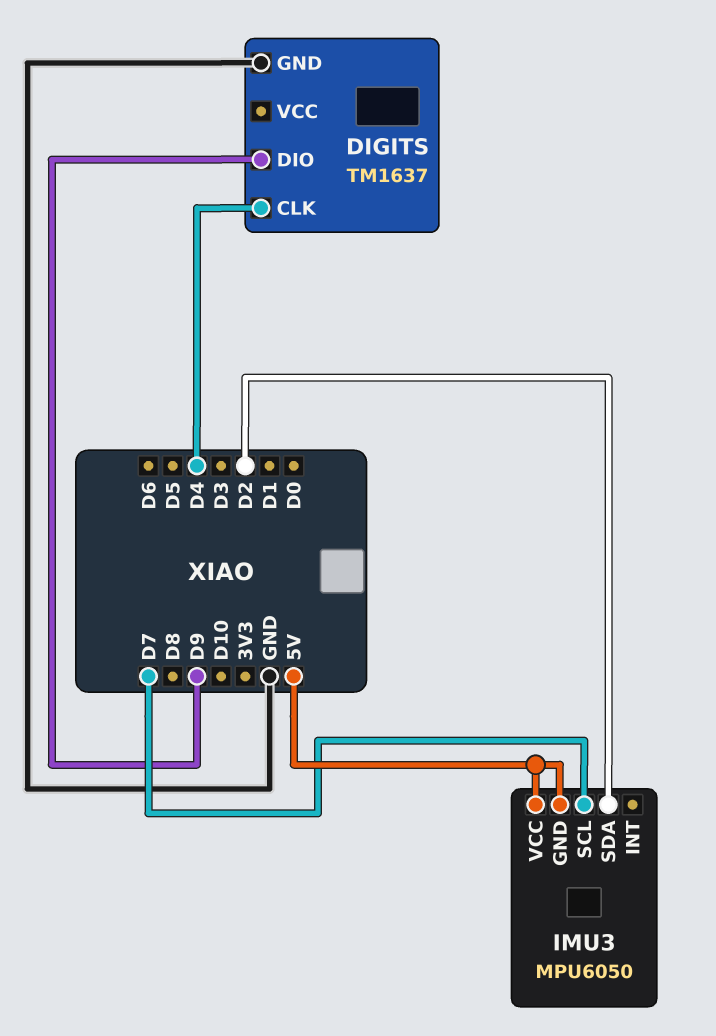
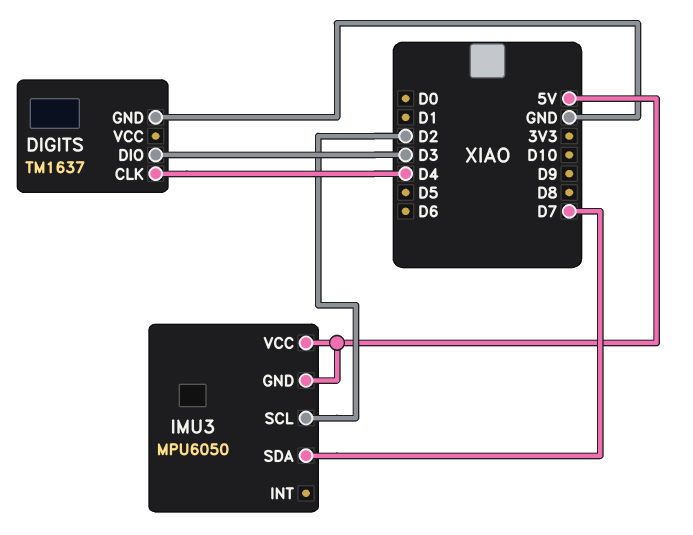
DIGITS pin DIO: D9 -> D3
IMU3 pin SCL: D7 -> D2
IMU3 pin SDA: D2 -> D7

